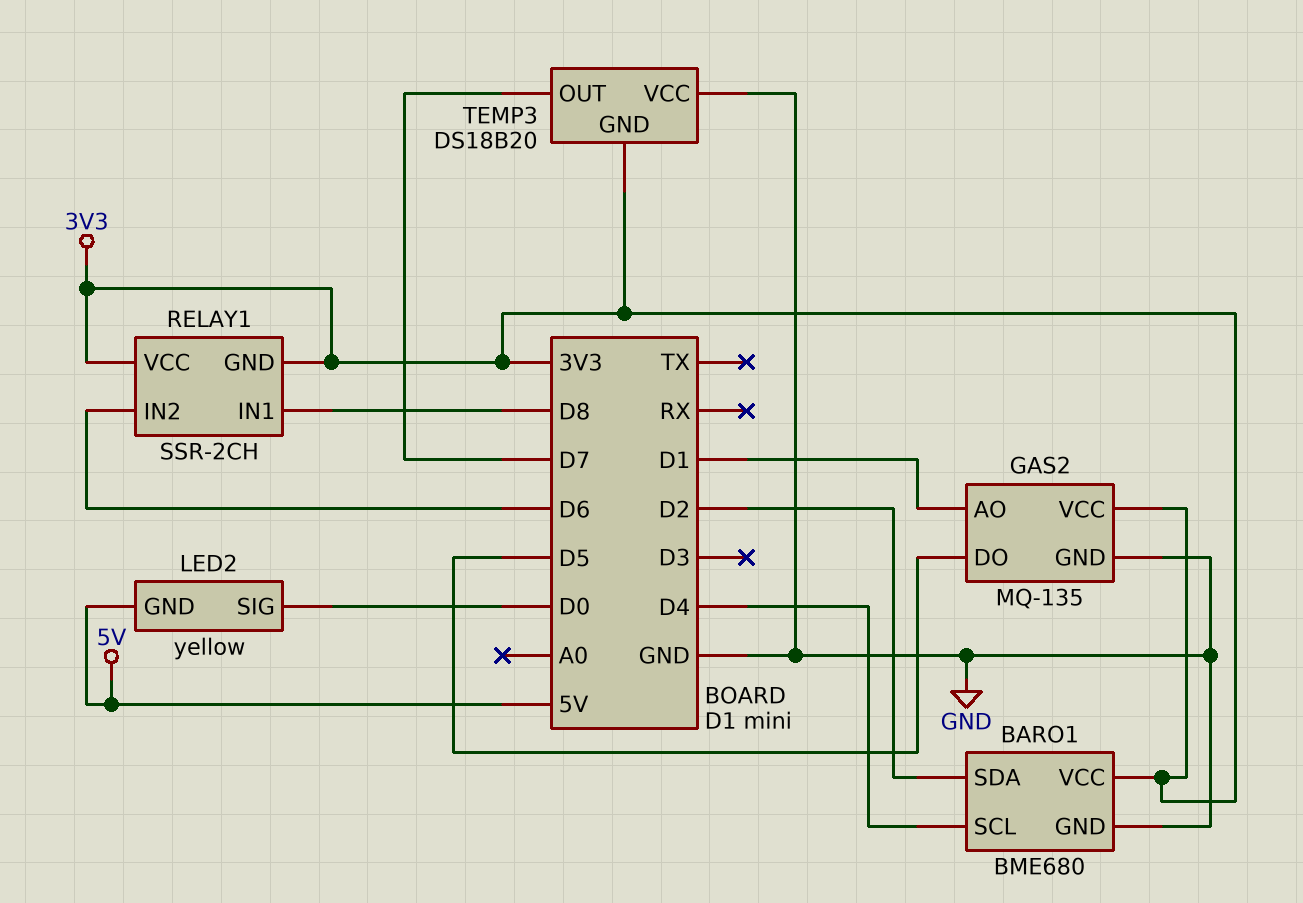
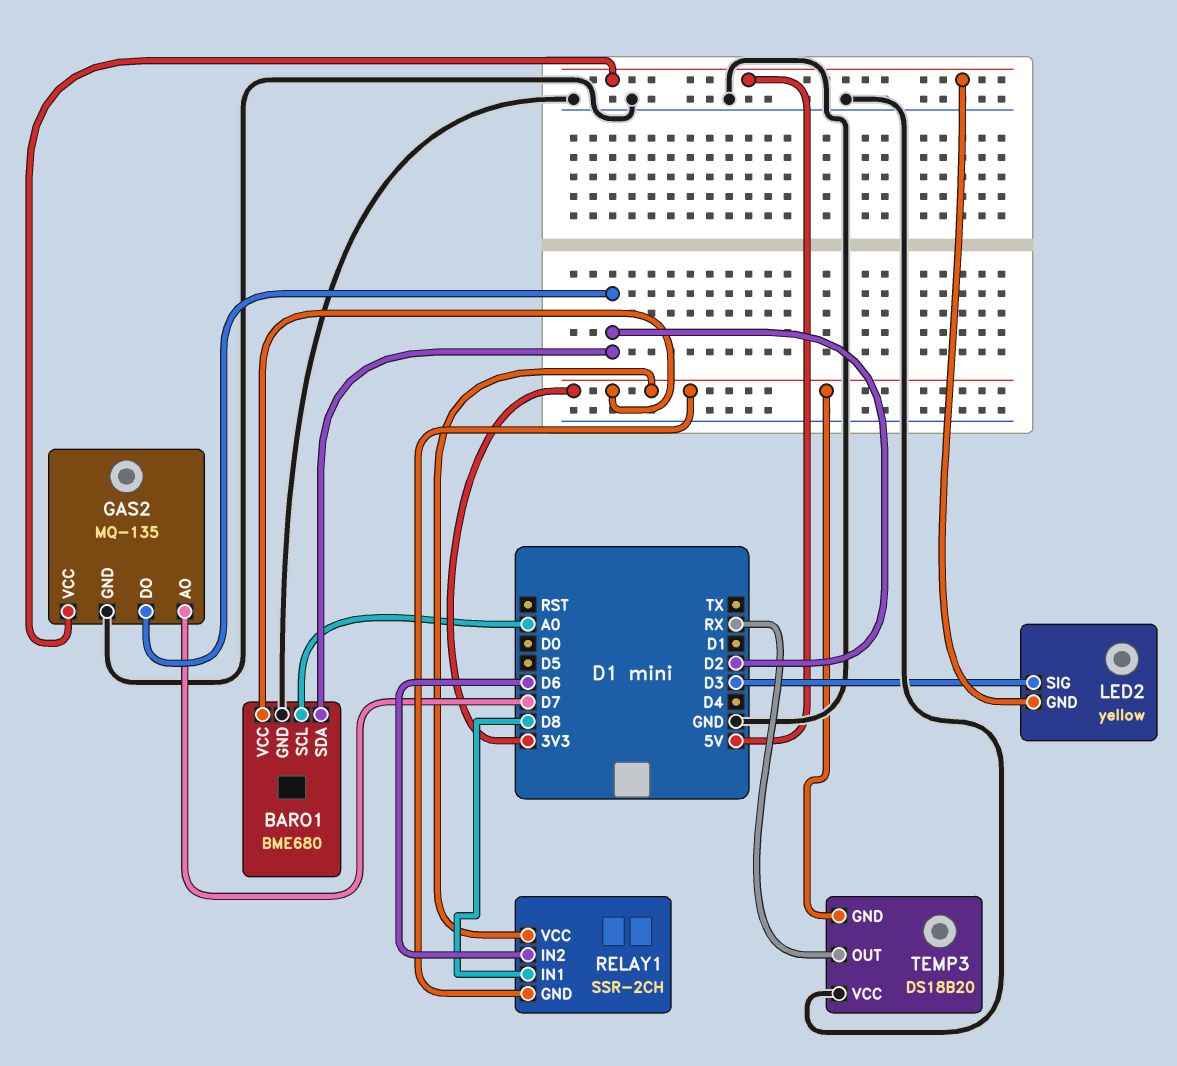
BARO1 pin SCL: D4 -> A0
GAS2 pin AO: D1 -> D7
GAS2 pin DO: D5 -> D2
GAS2 pin VCC: 3V3 -> 5V
LED2 pin SIG: D0 -> D3
TEMP3 pin OUT: D7 -> RX

